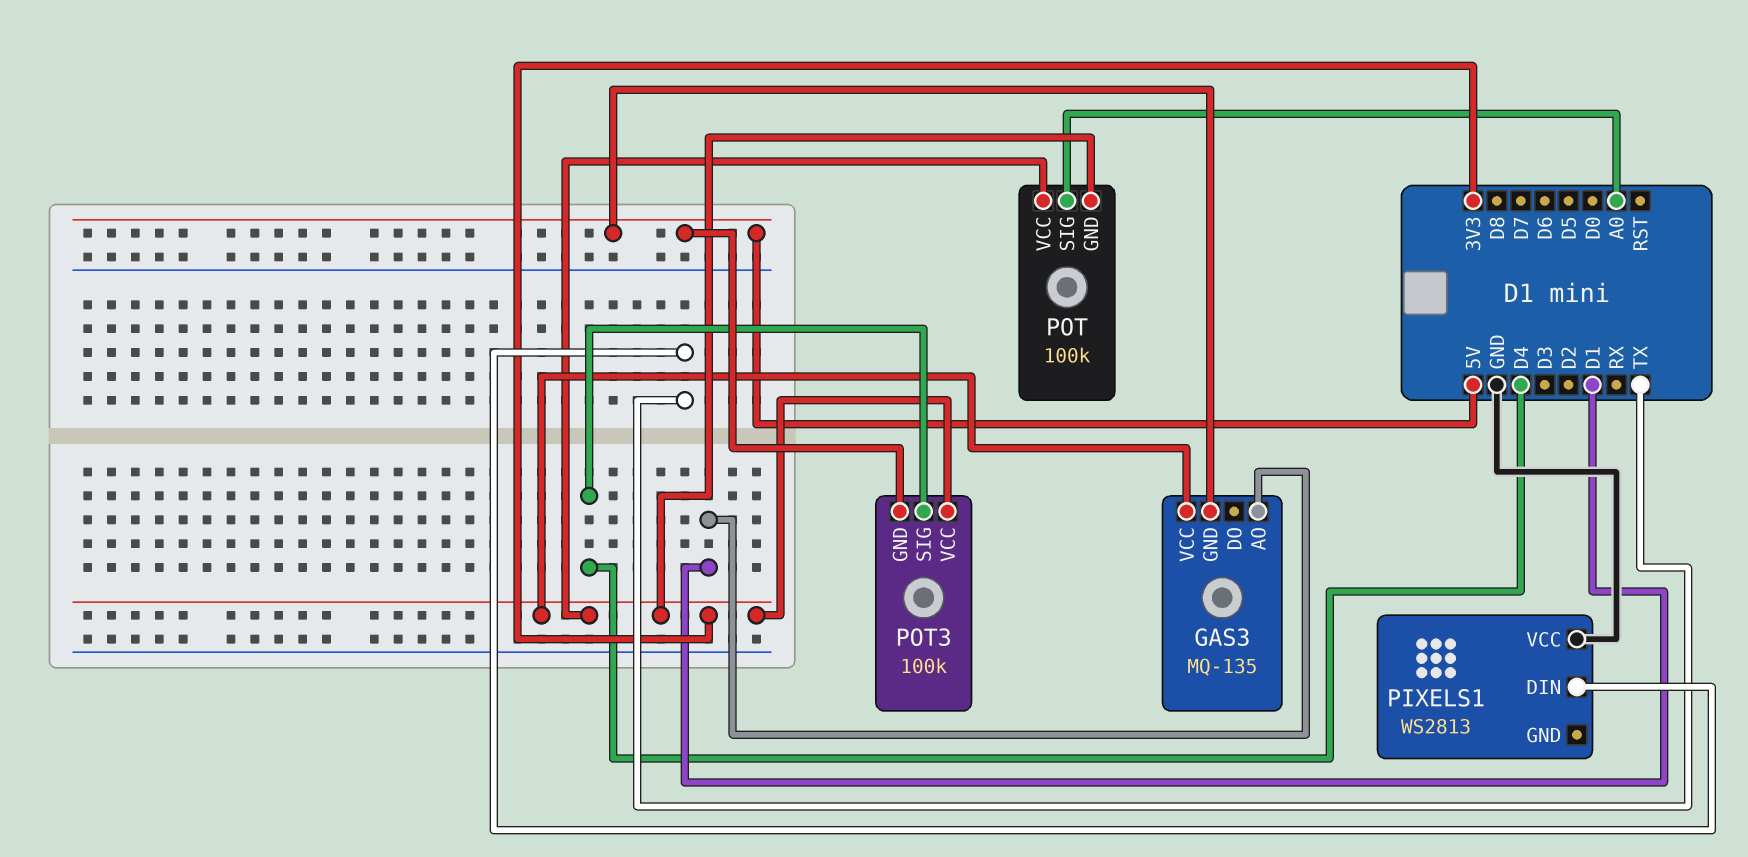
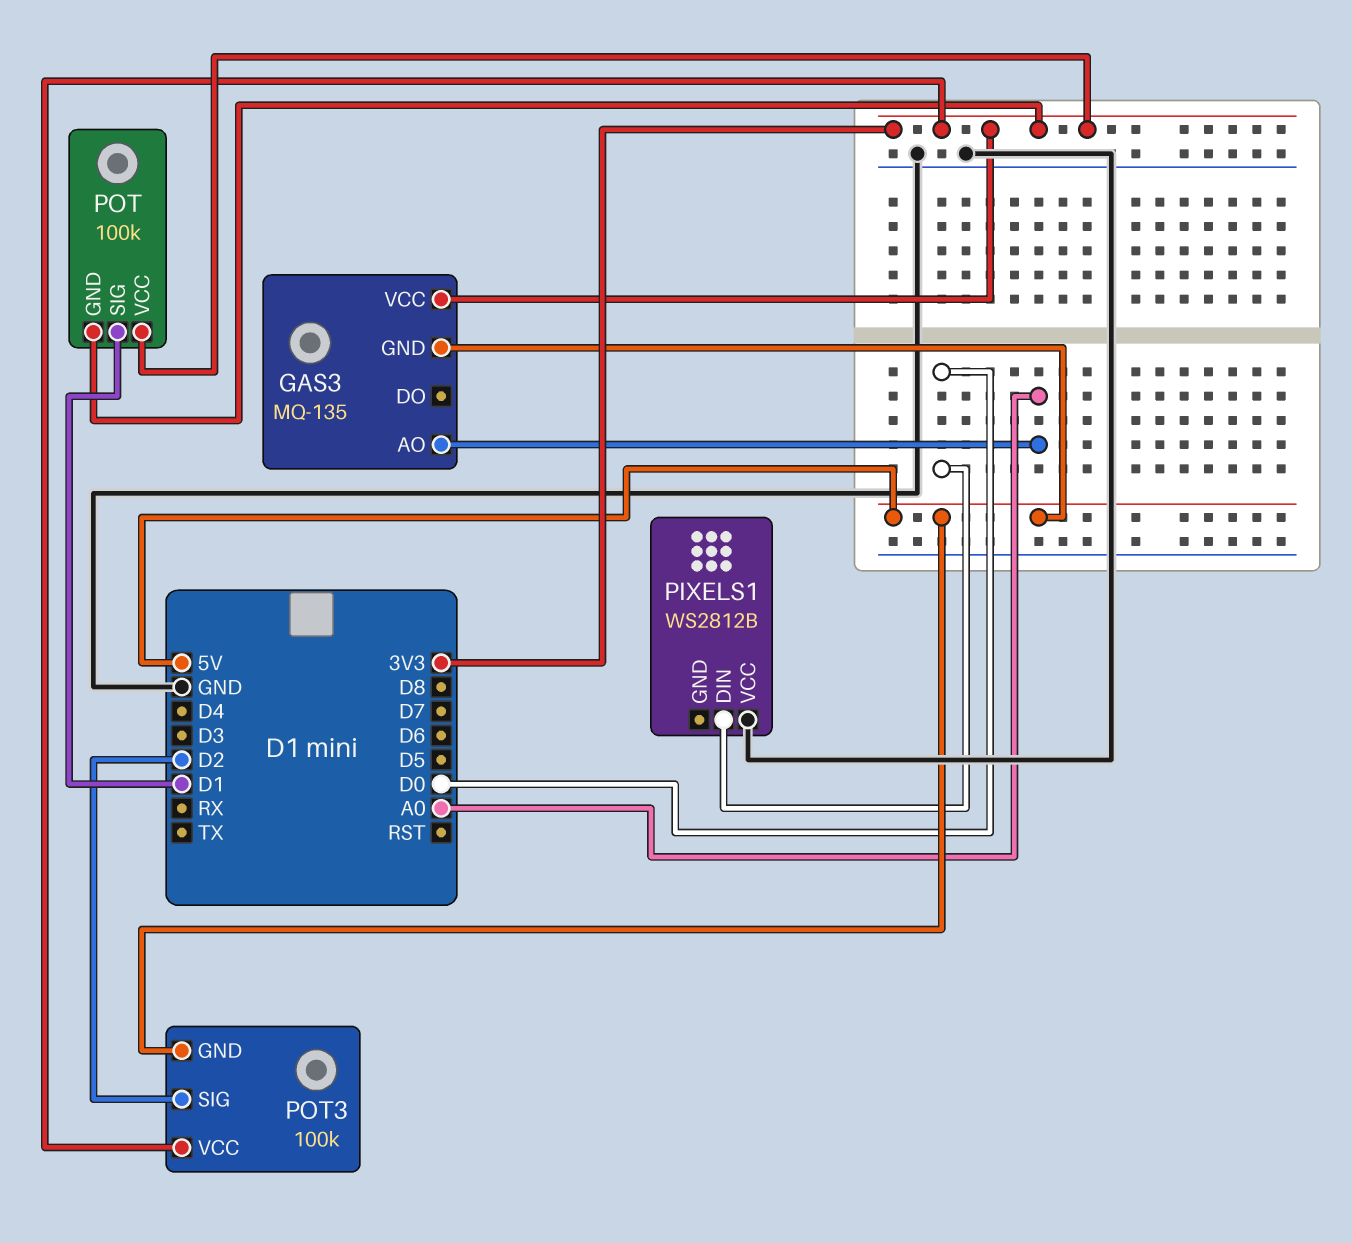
GAS3 pin AO: D1 -> A0
PIXELS1: WS2813 -> WS2812B
PIXELS1 pin DIN: TX -> D0
POT pin SIG: A0 -> D1
POT3 pin SIG: D4 -> D2

